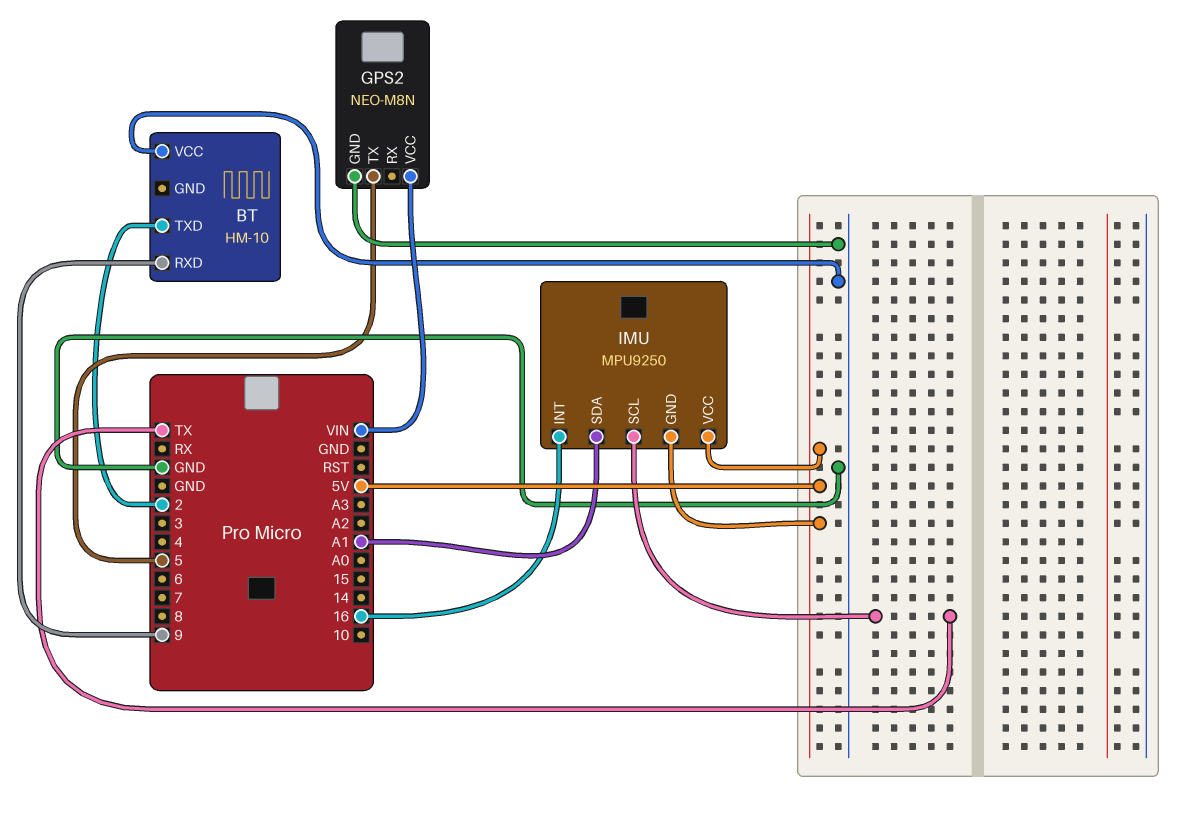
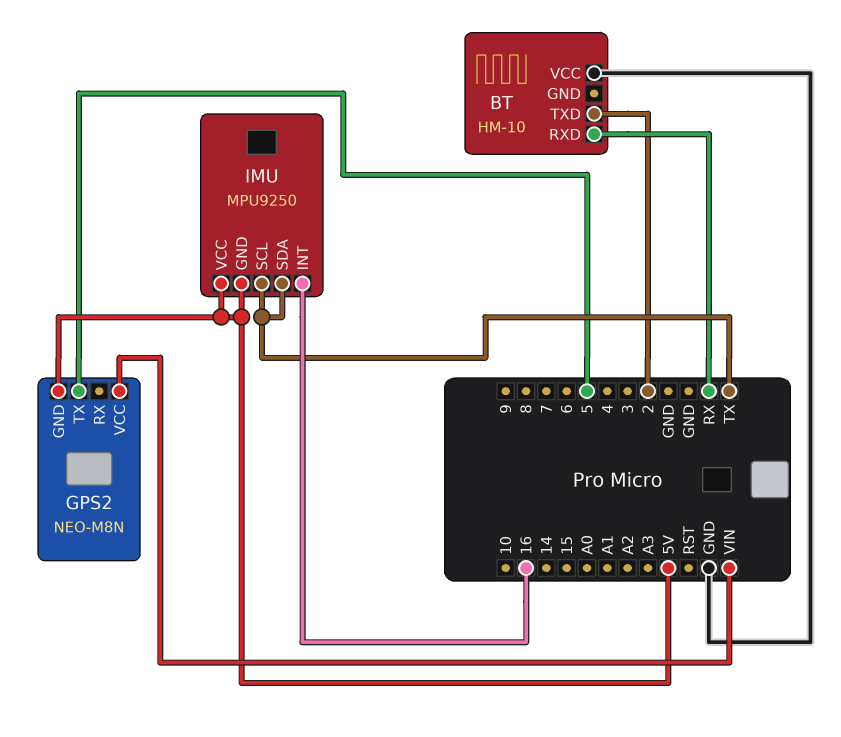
BT pin RXD: 9 -> RX
GPS2 pin GND: GND -> 5V
IMU pin SDA: A1 -> TX

